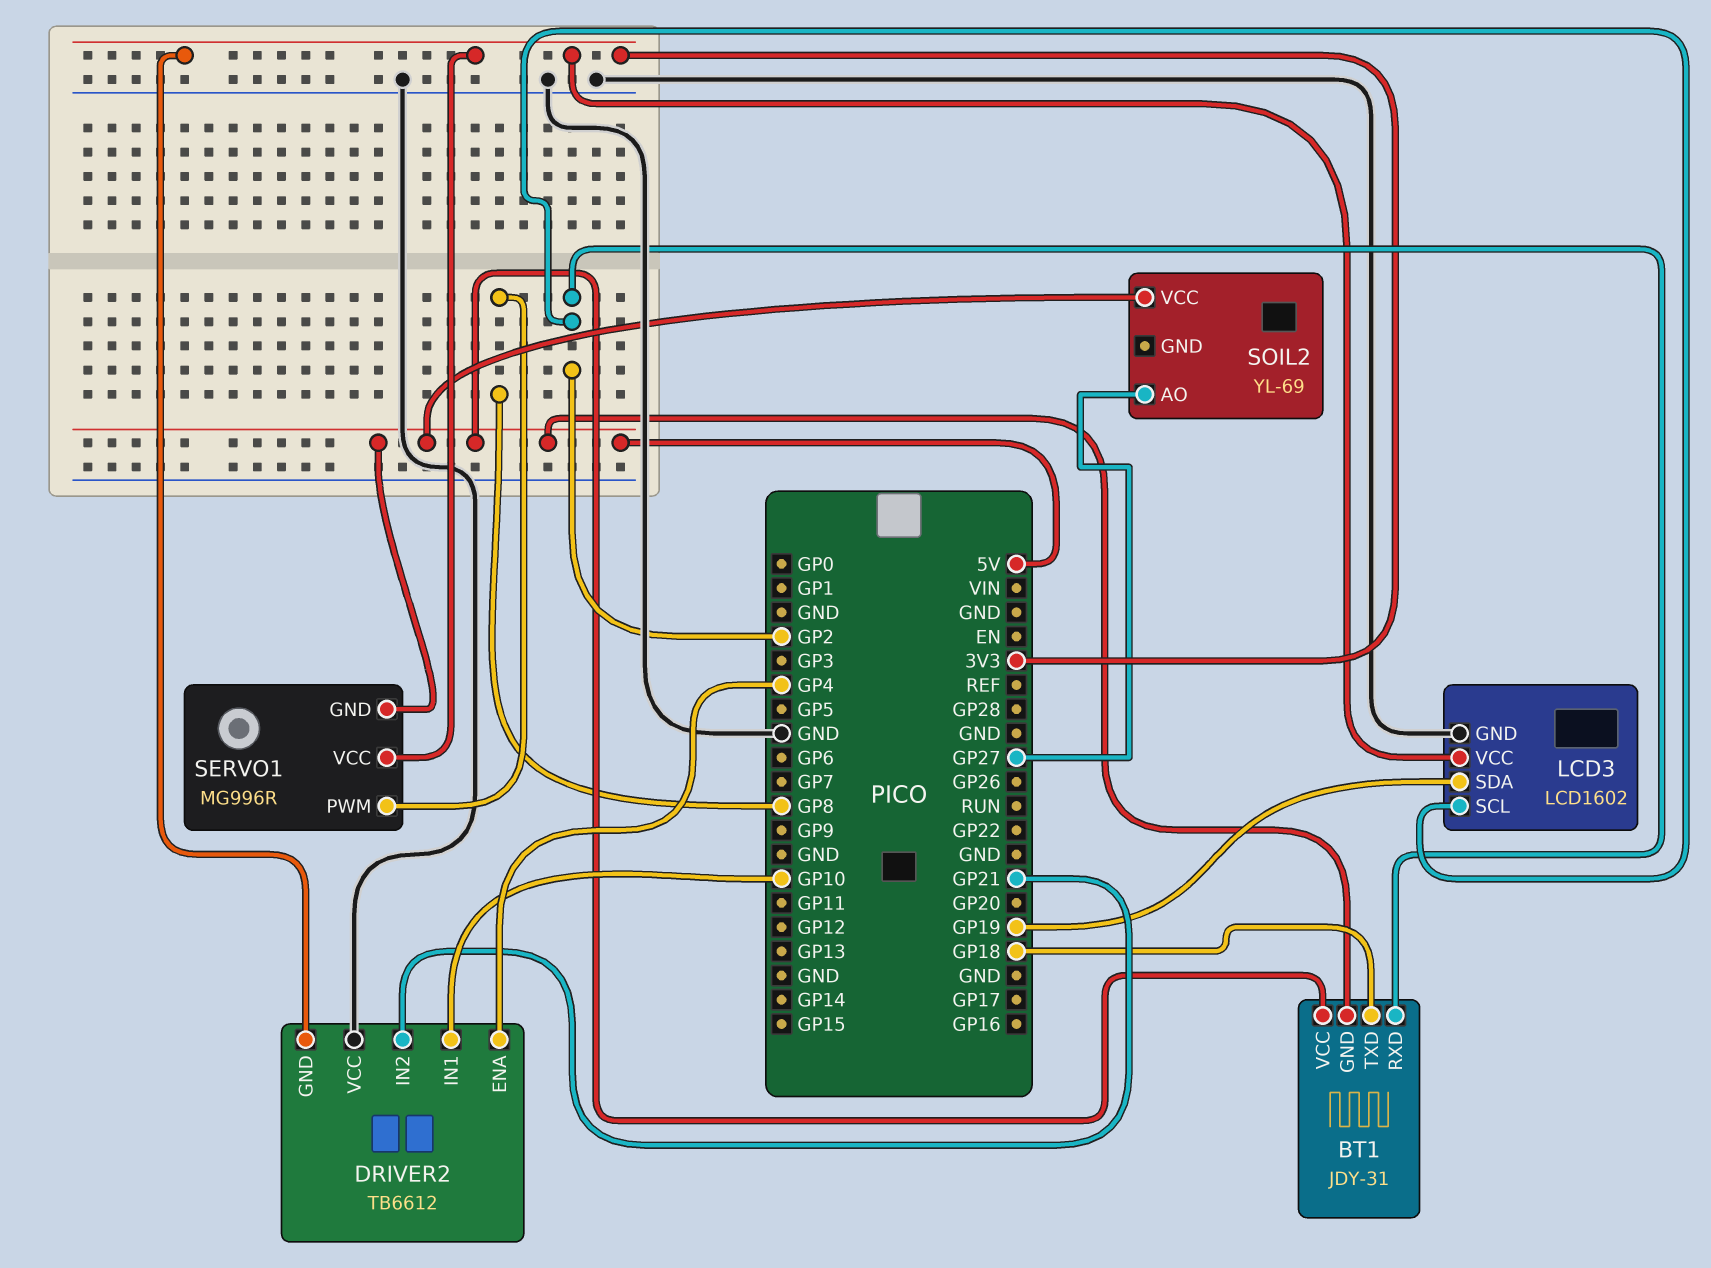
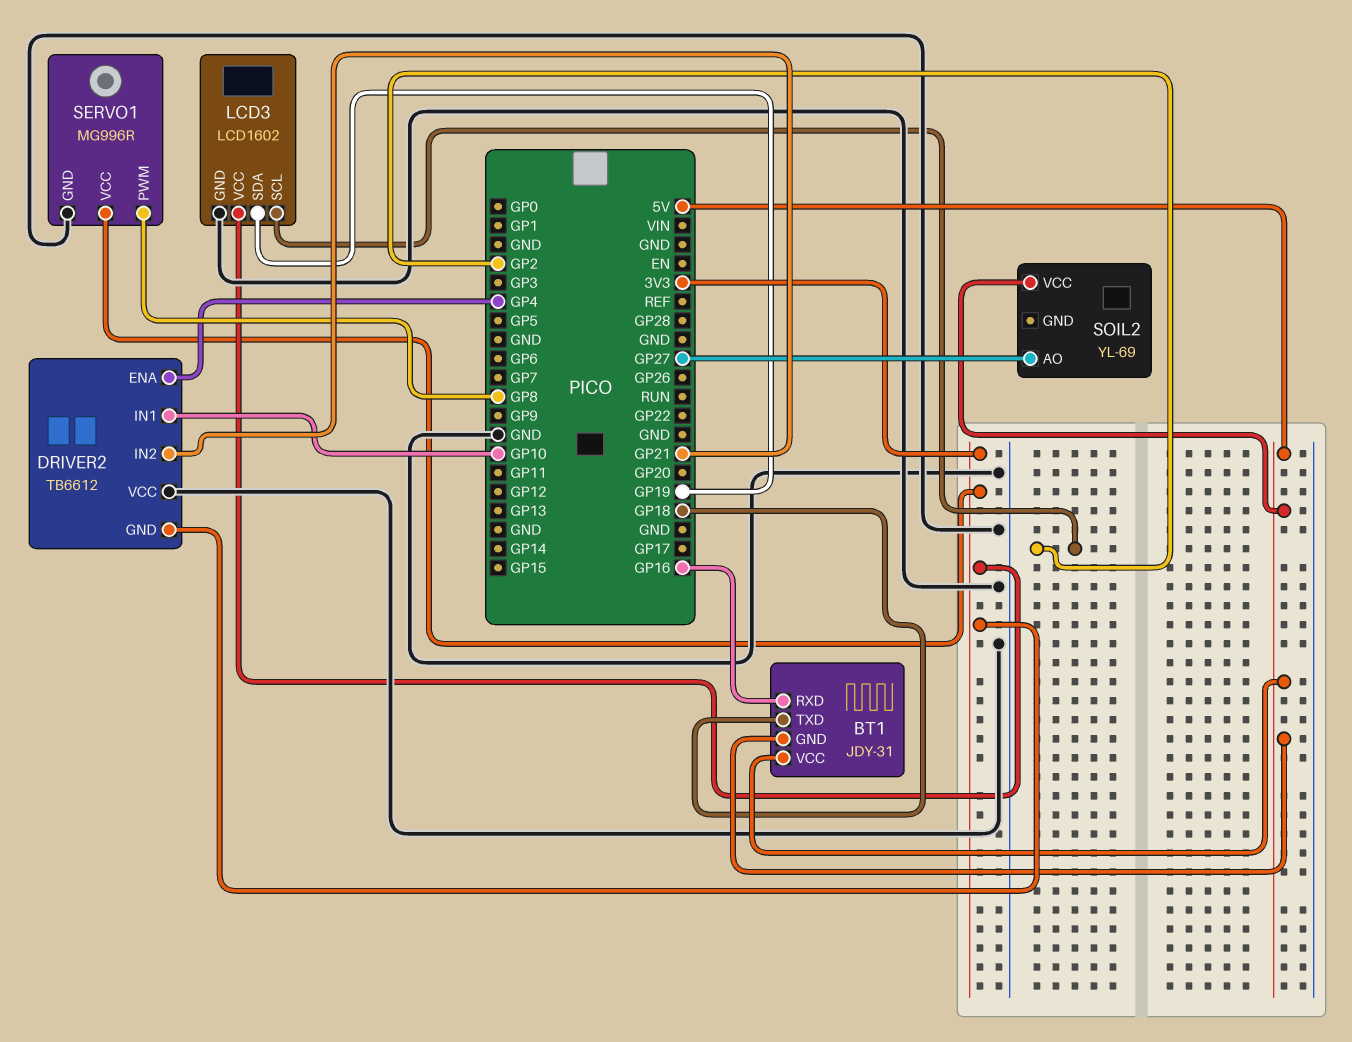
BT1 pin RXD: GP2 -> GP16
SERVO1 pin GND: 5V -> GND

